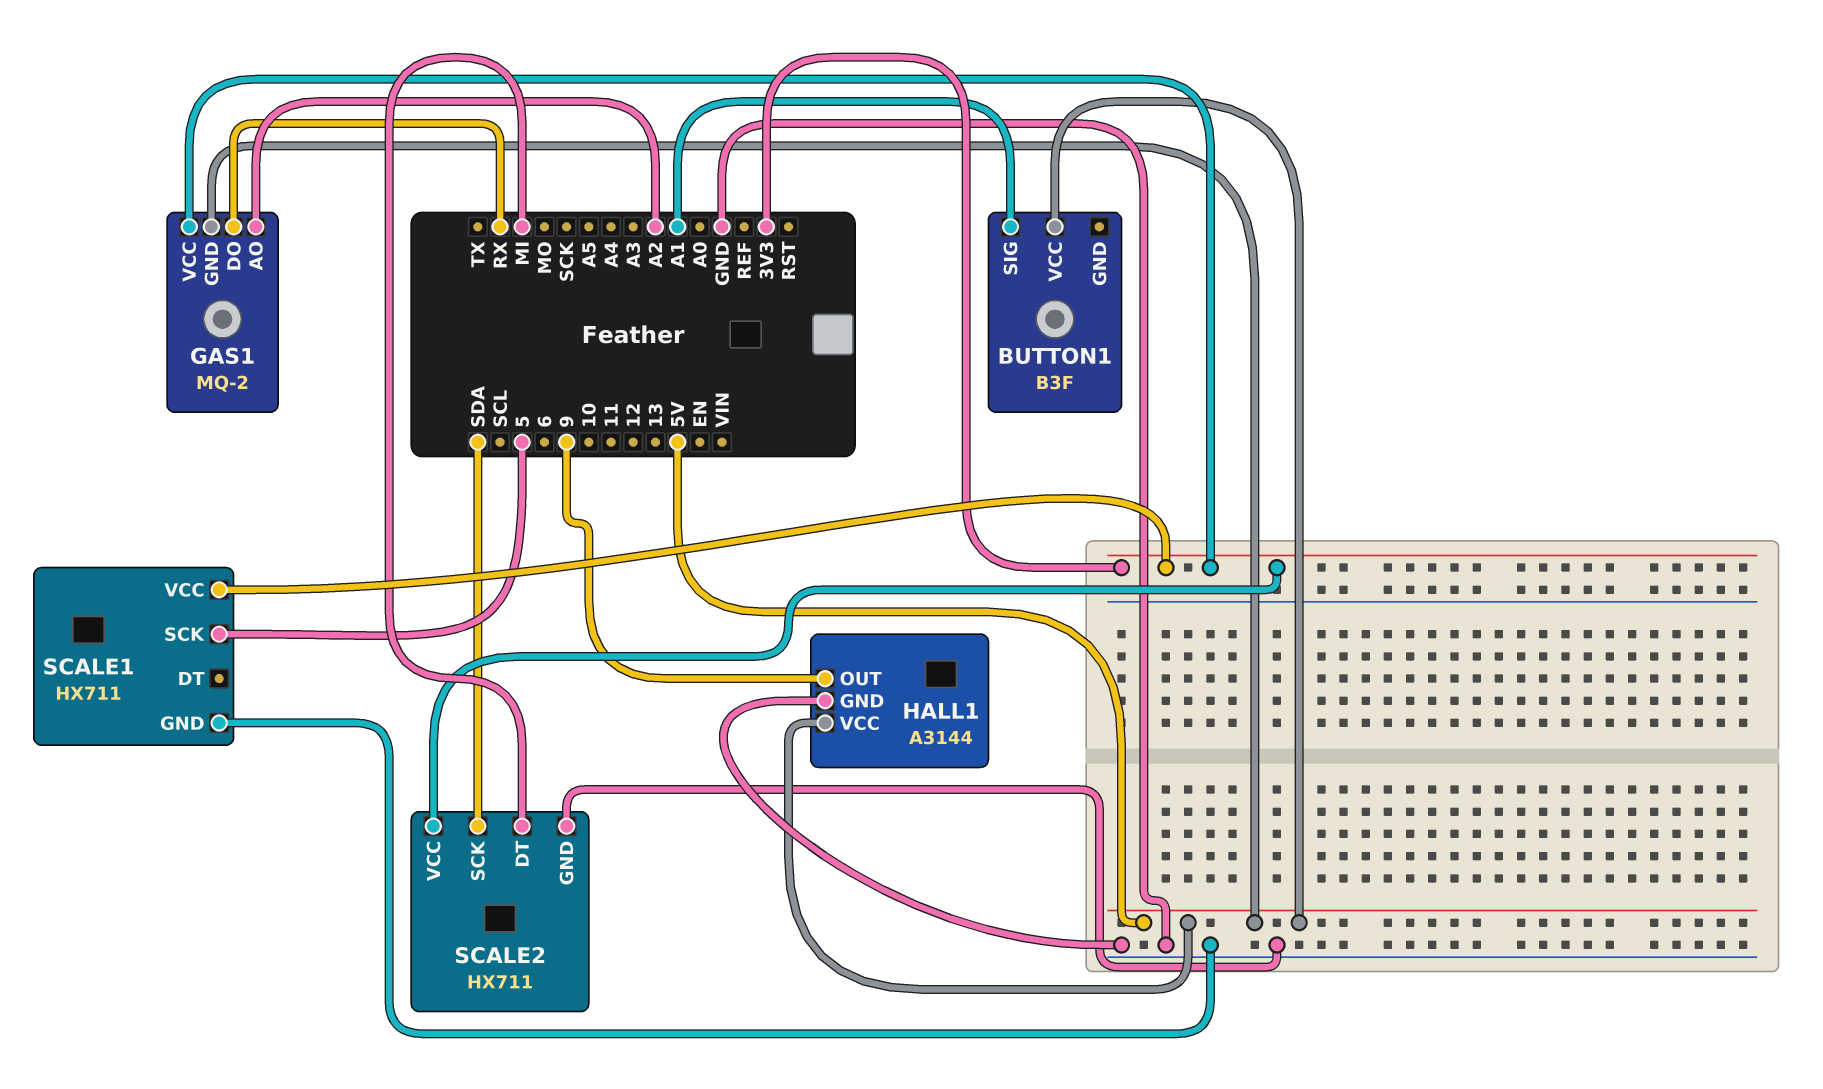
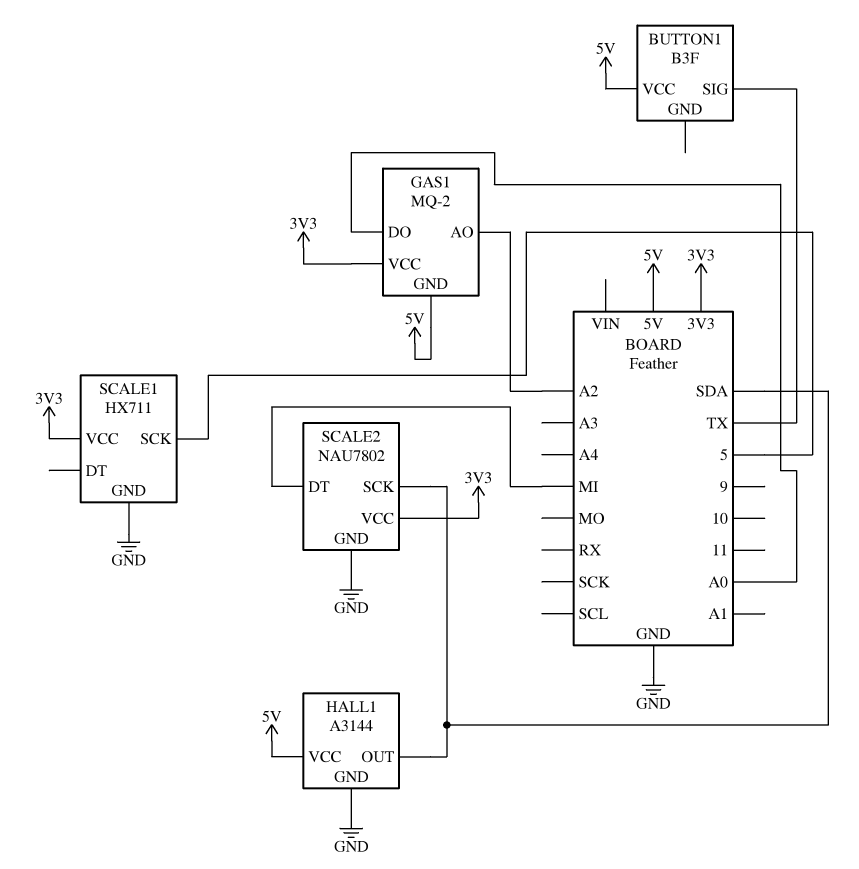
BUTTON1 pin SIG: A1 -> TX
GAS1 pin DO: RX -> A0
HALL1 pin OUT: 9 -> SDA
SCALE2: HX711 -> NAU7802

